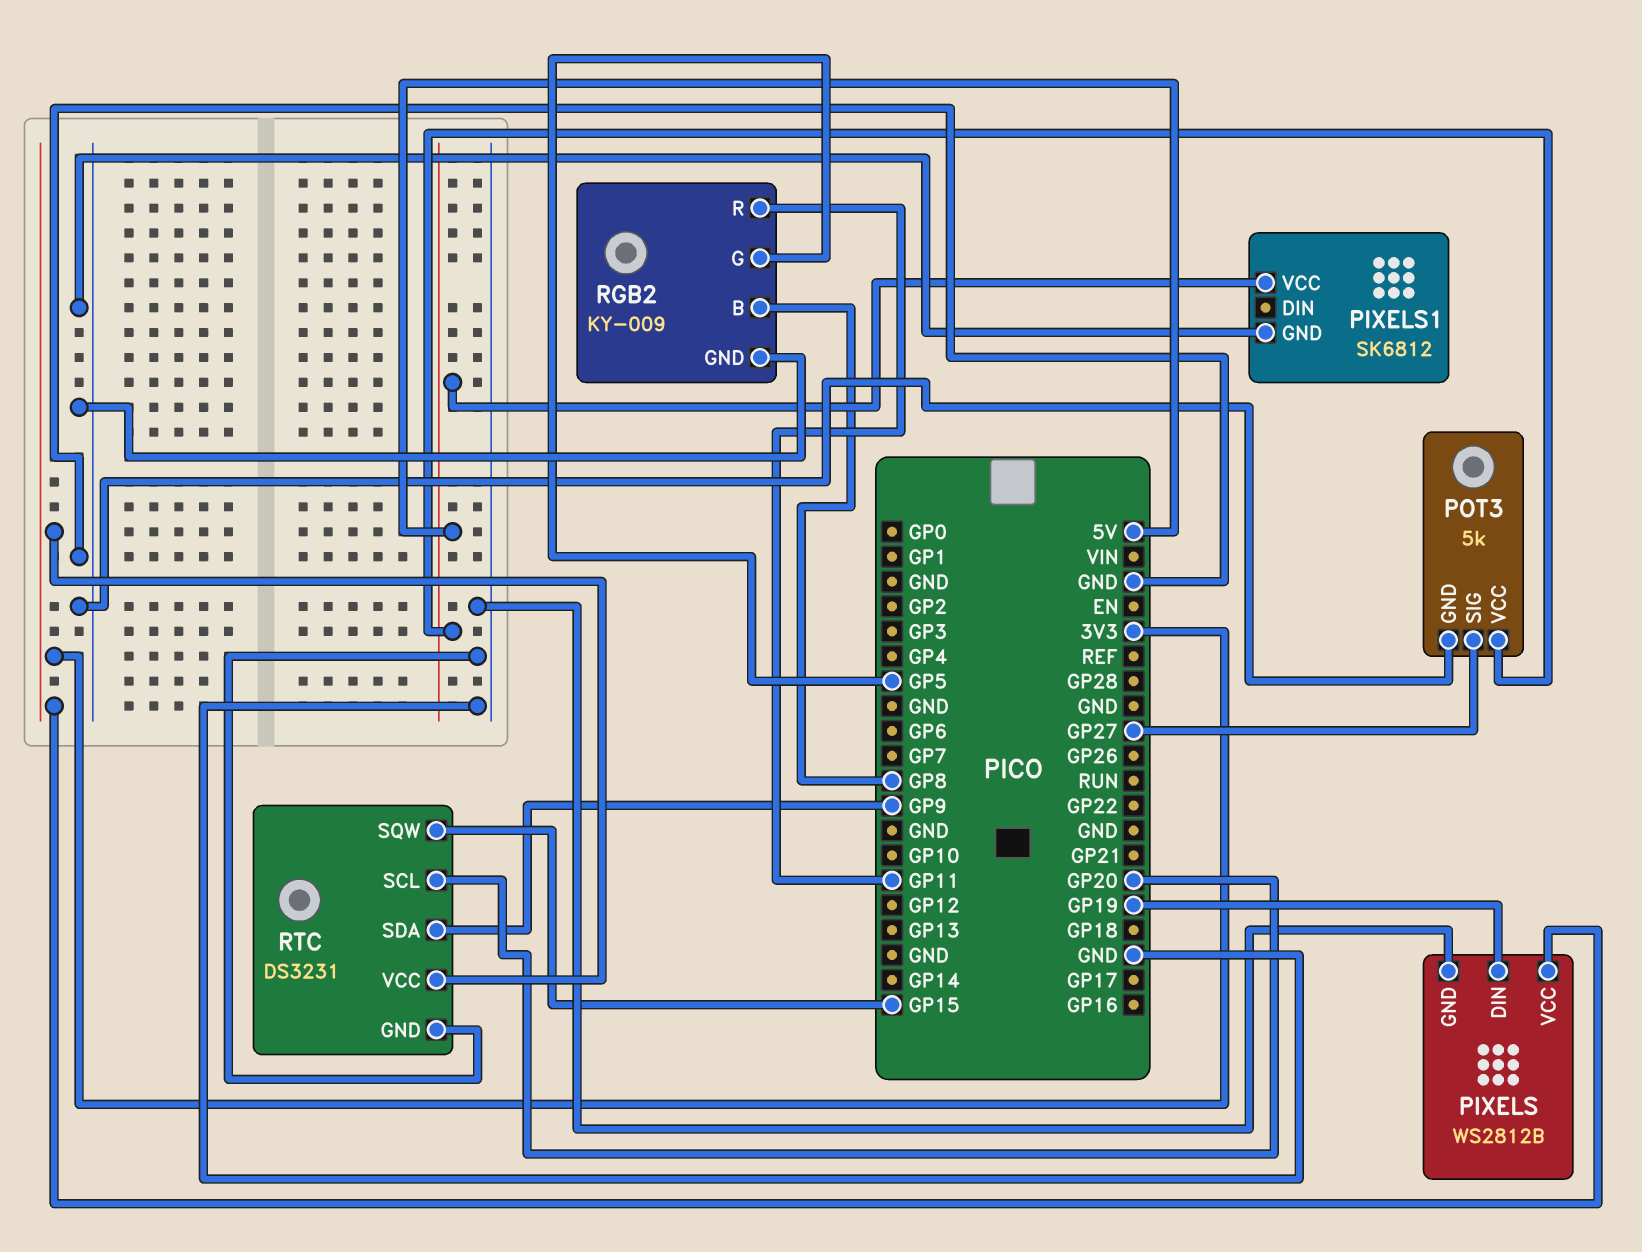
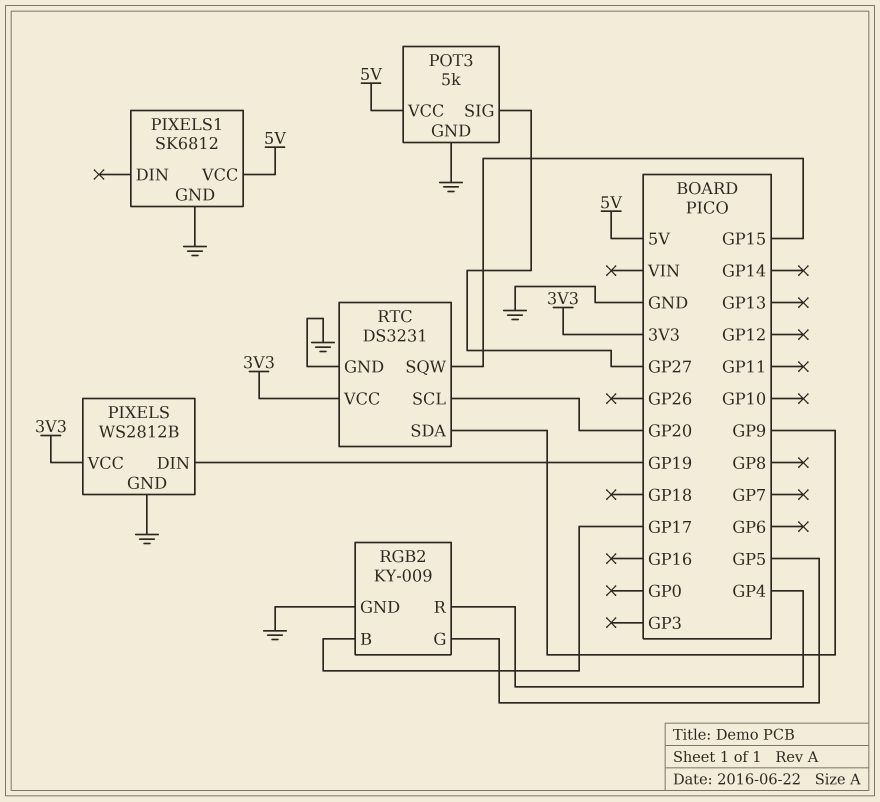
RGB2 pin B: GP8 -> GP17
RGB2 pin R: GP11 -> GP4

